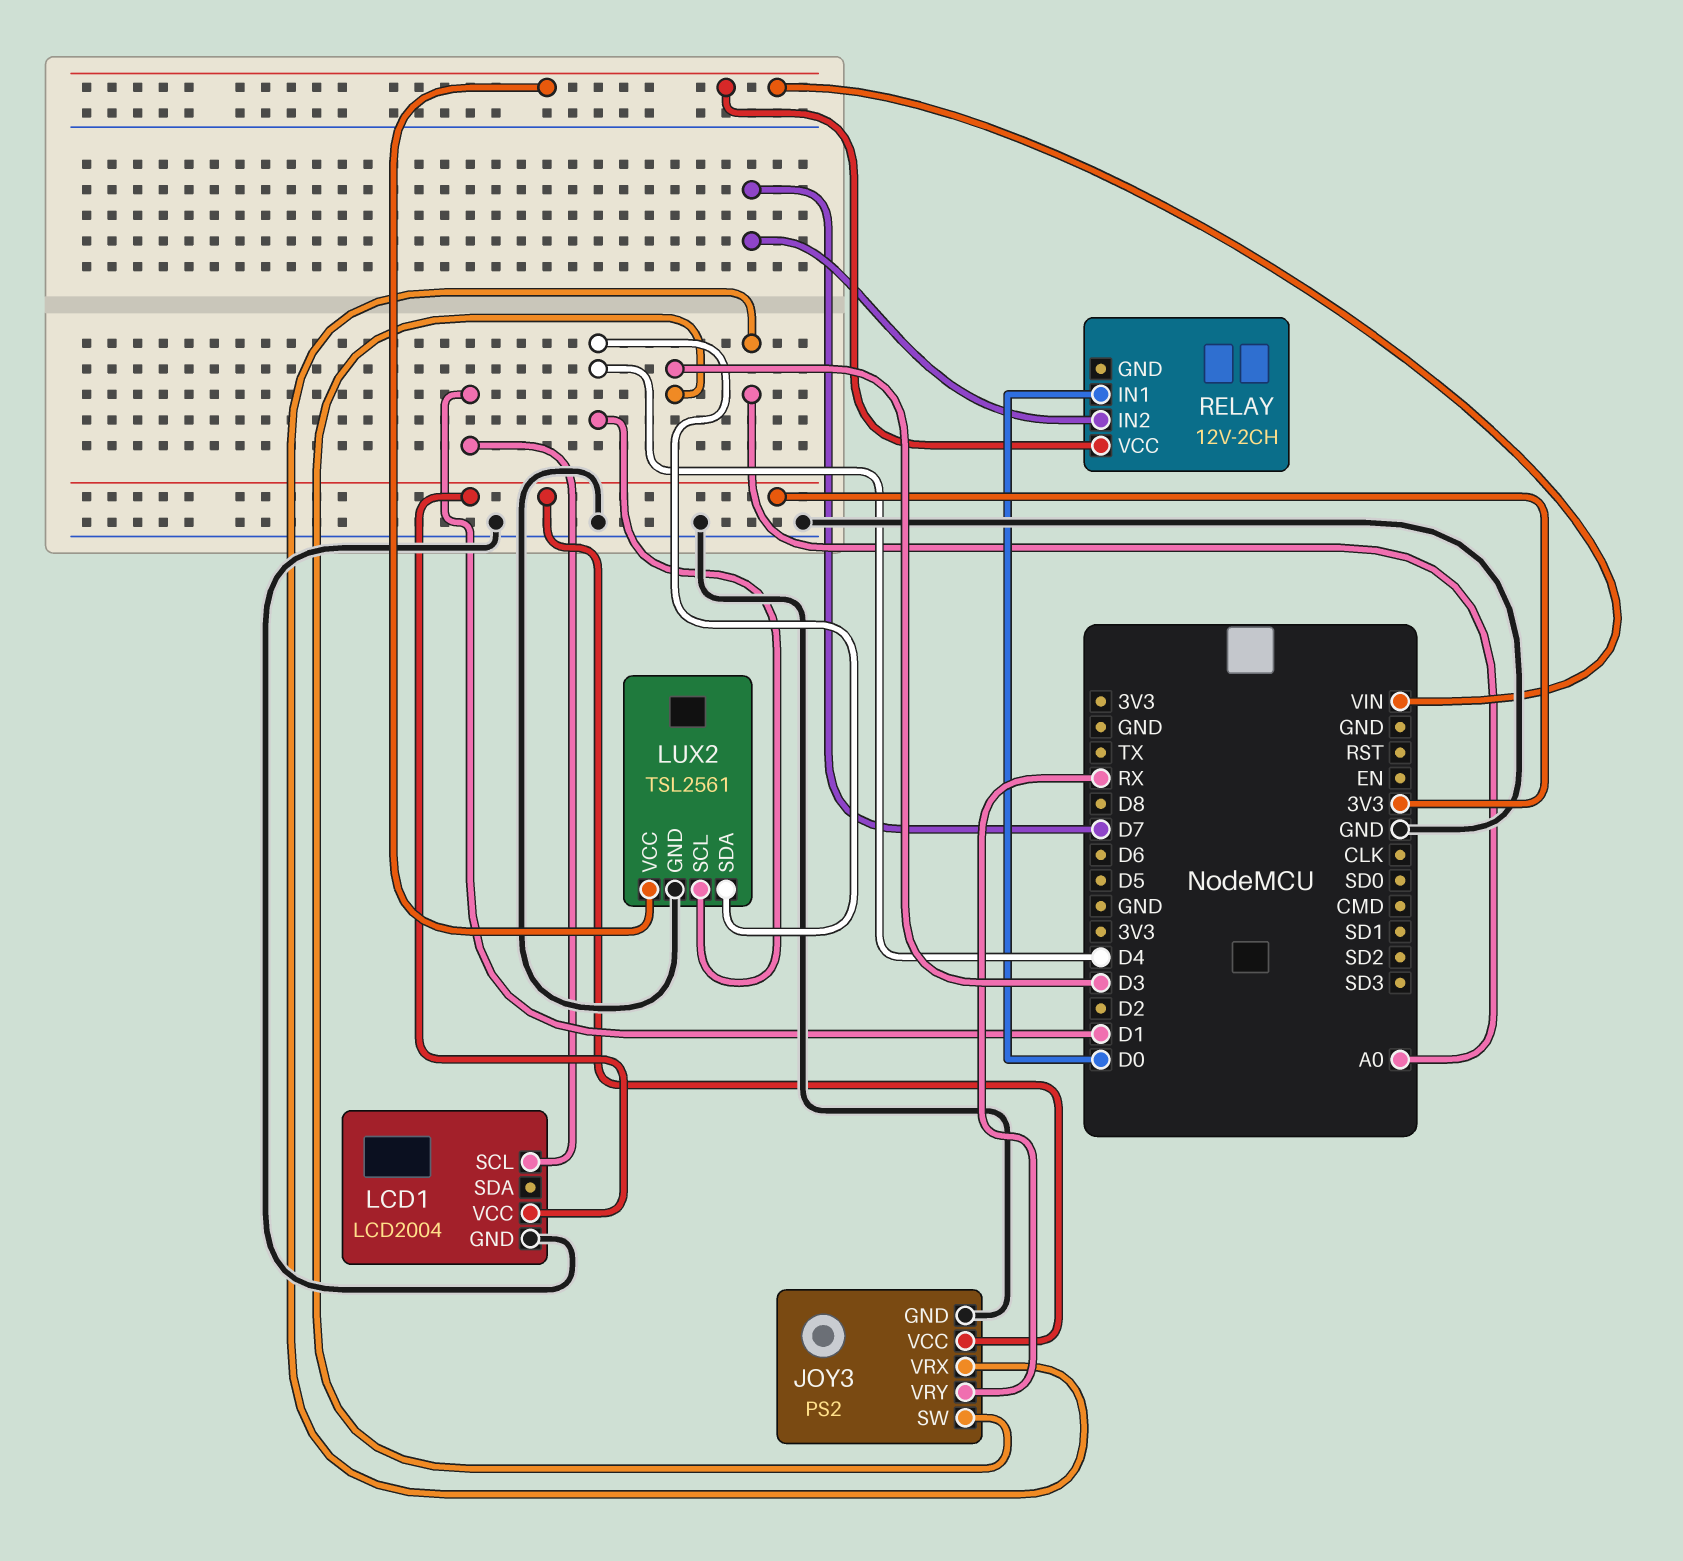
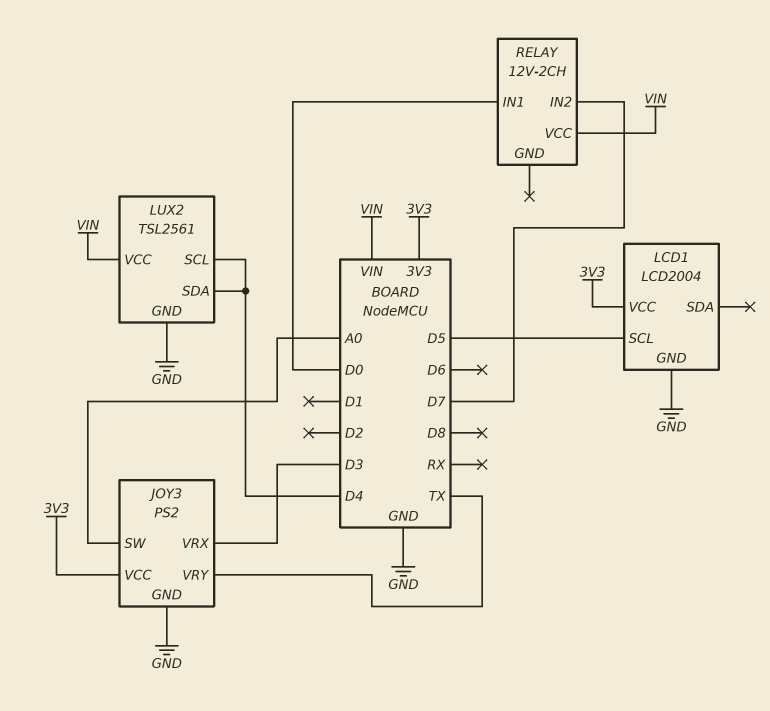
JOY3 pin SW: D3 -> A0
JOY3 pin VRX: A0 -> D3
JOY3 pin VRY: RX -> TX
LCD1 pin SCL: D1 -> D5

